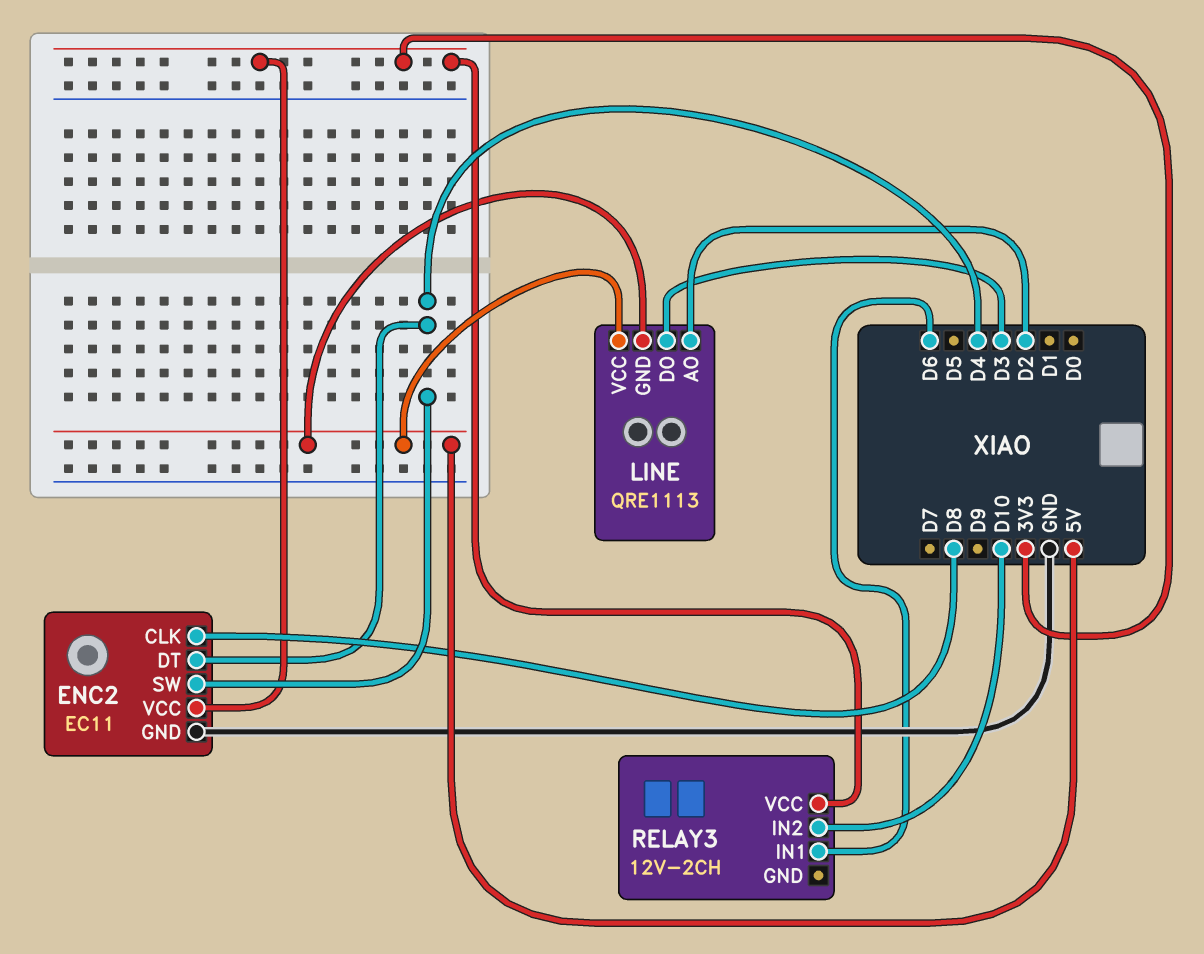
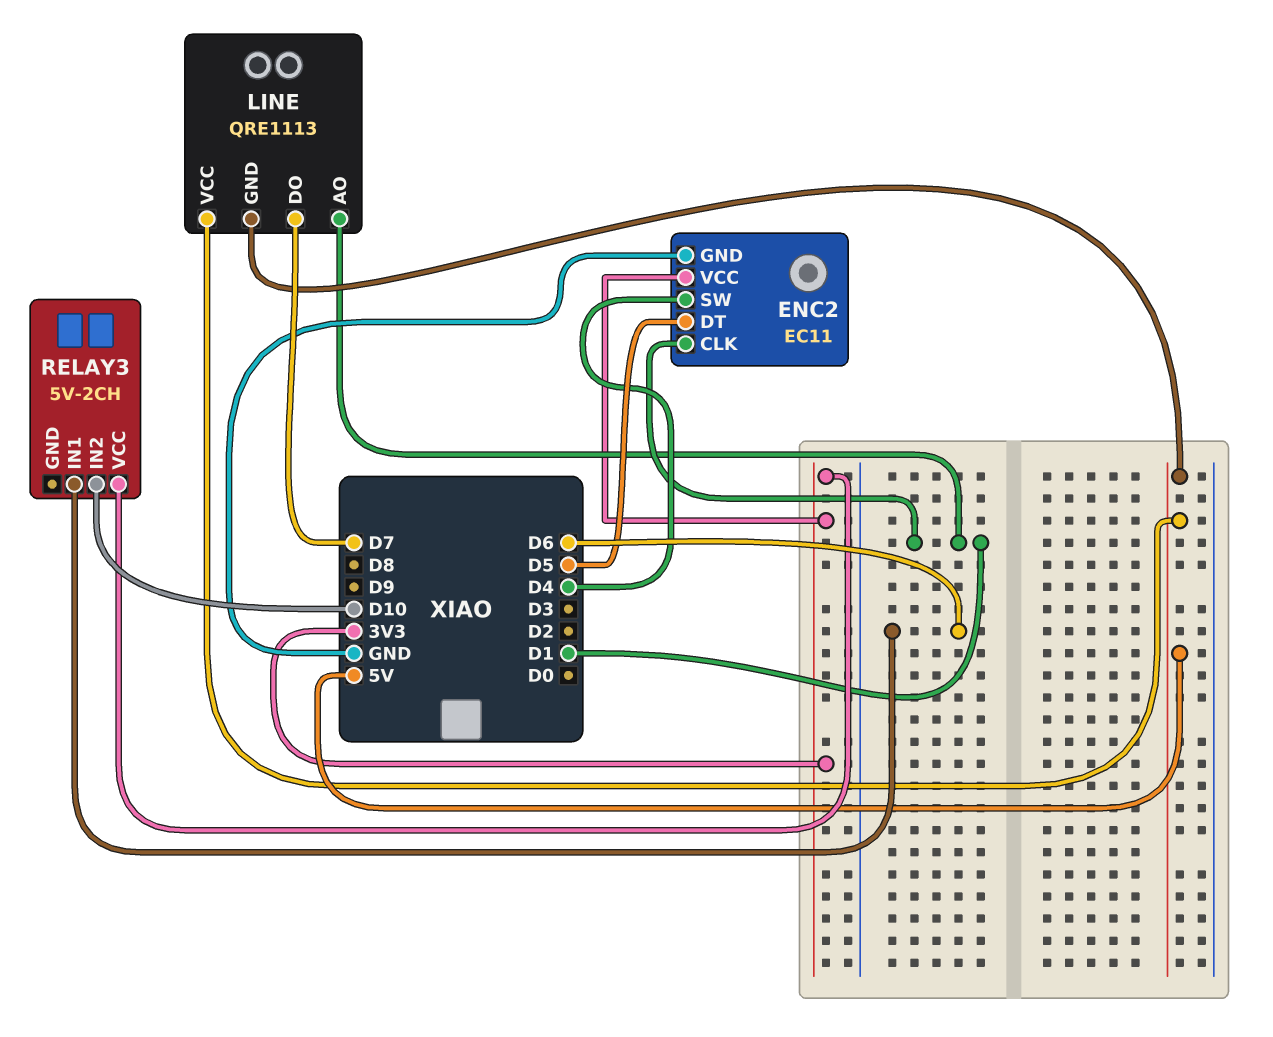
ENC2 pin CLK: D8 -> D1
ENC2 pin DT: D4 -> D5
LINE pin AO: D2 -> D1
LINE pin DO: D3 -> D7
RELAY3: 12V-2CH -> 5V-2CH

